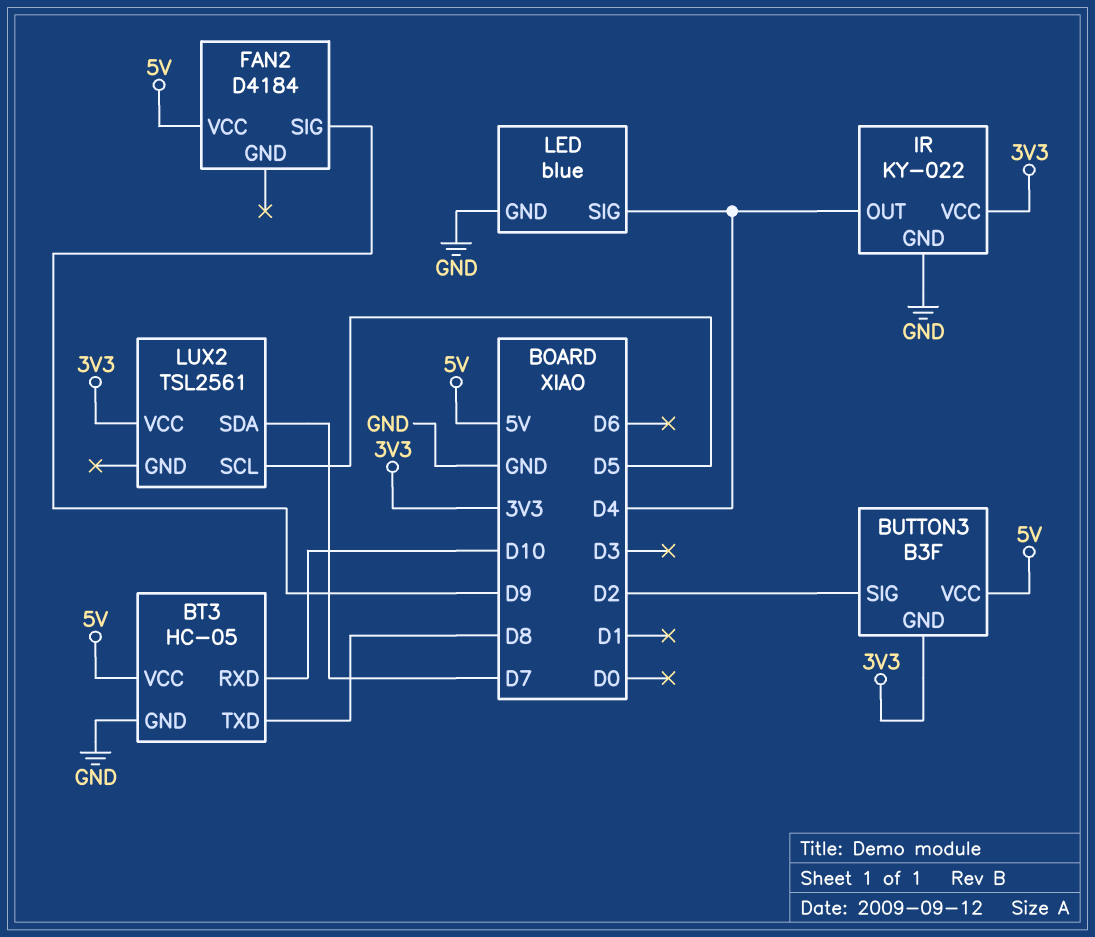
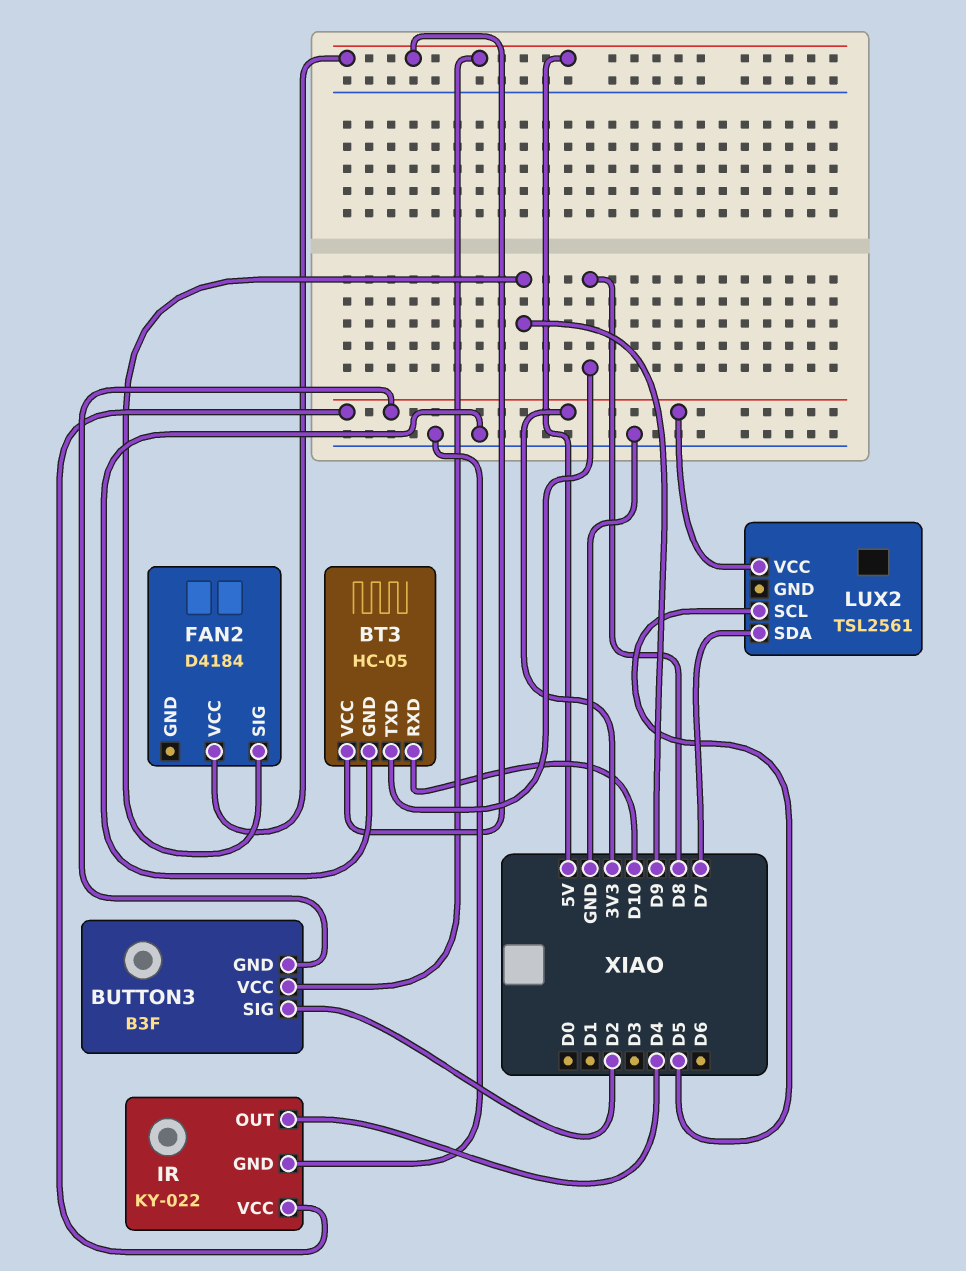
LED: blue -> none
LED pin GND: GND -> none
LED pin SIG: D4 -> none

